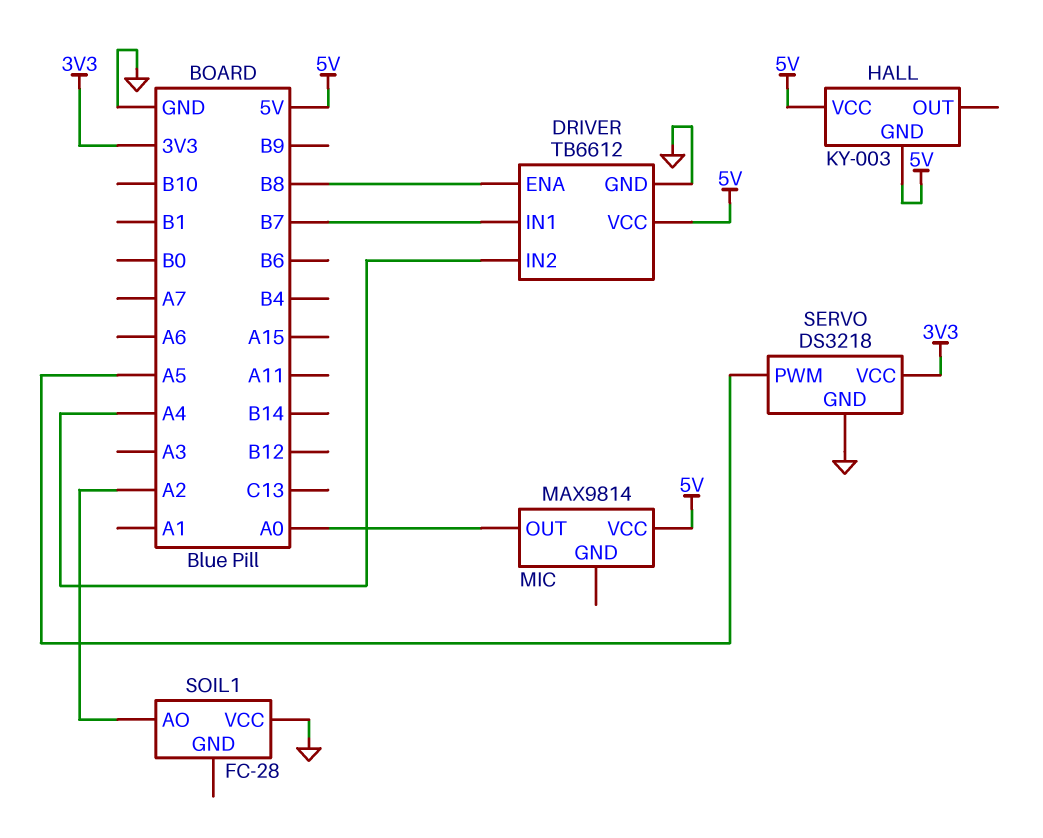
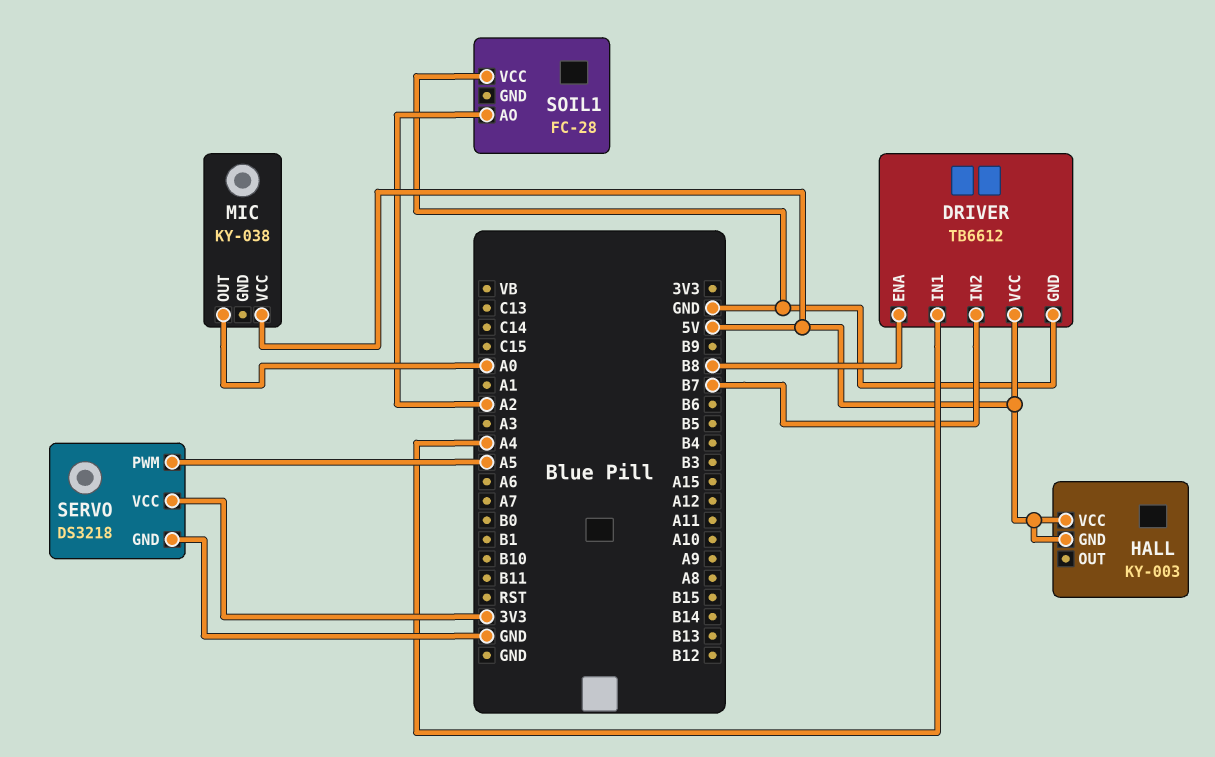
DRIVER pin IN1: B7 -> A4
DRIVER pin IN2: A4 -> B7
MIC: MAX9814 -> KY-038

